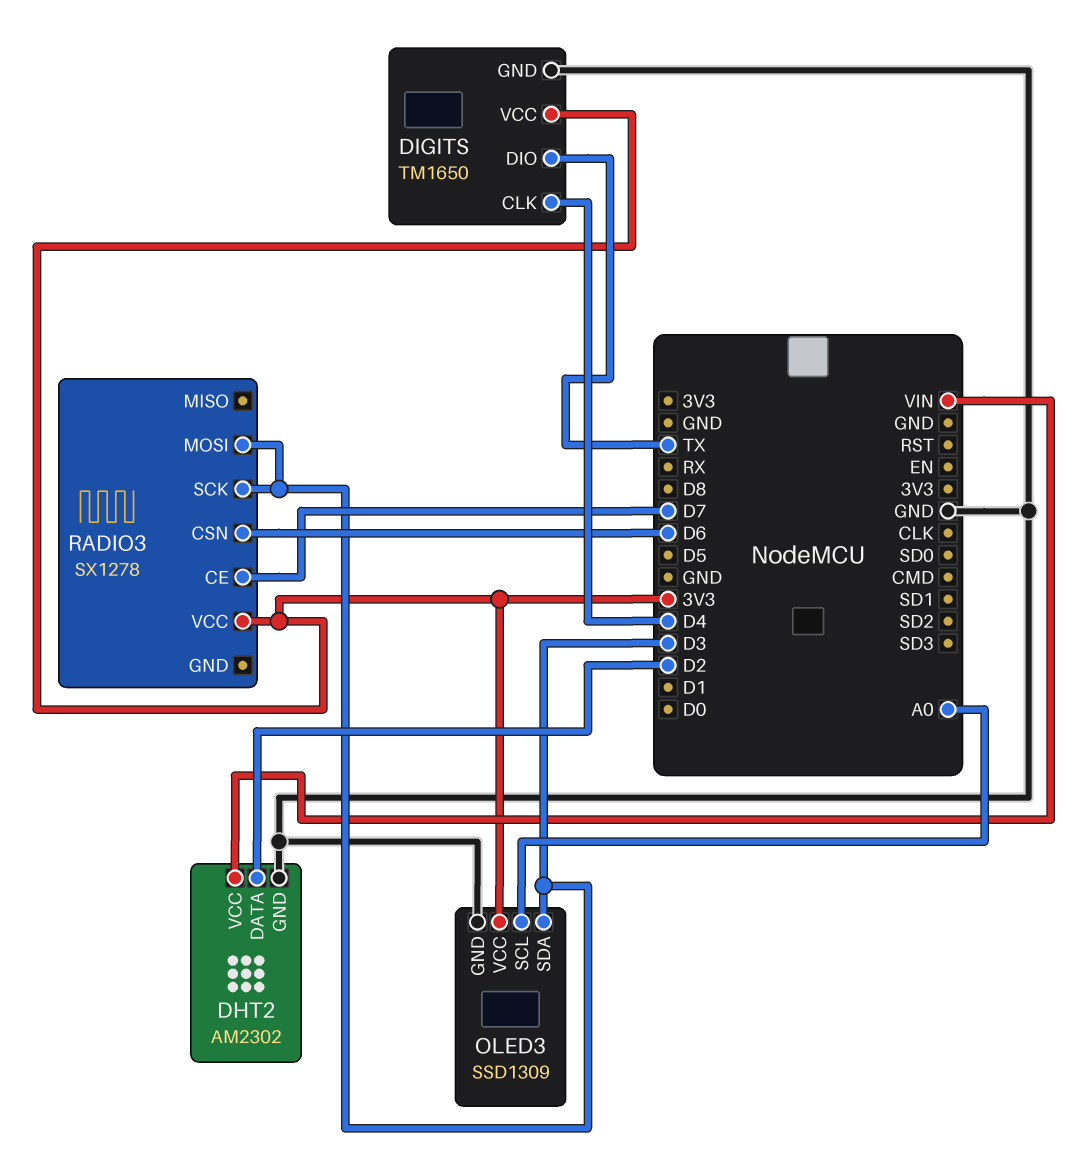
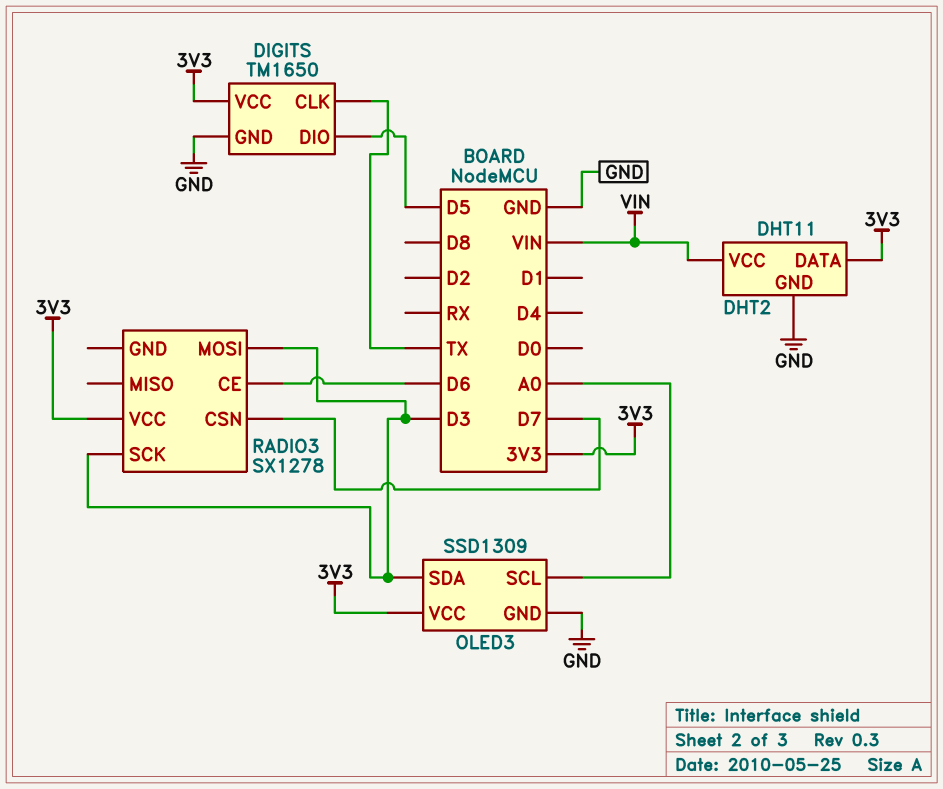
DHT2: AM2302 -> DHT11
DHT2 pin DATA: D2 -> 3V3
DIGITS pin CLK: D4 -> TX
DIGITS pin DIO: TX -> D5
RADIO3 pin CE: D7 -> D6
RADIO3 pin CSN: D6 -> D7

